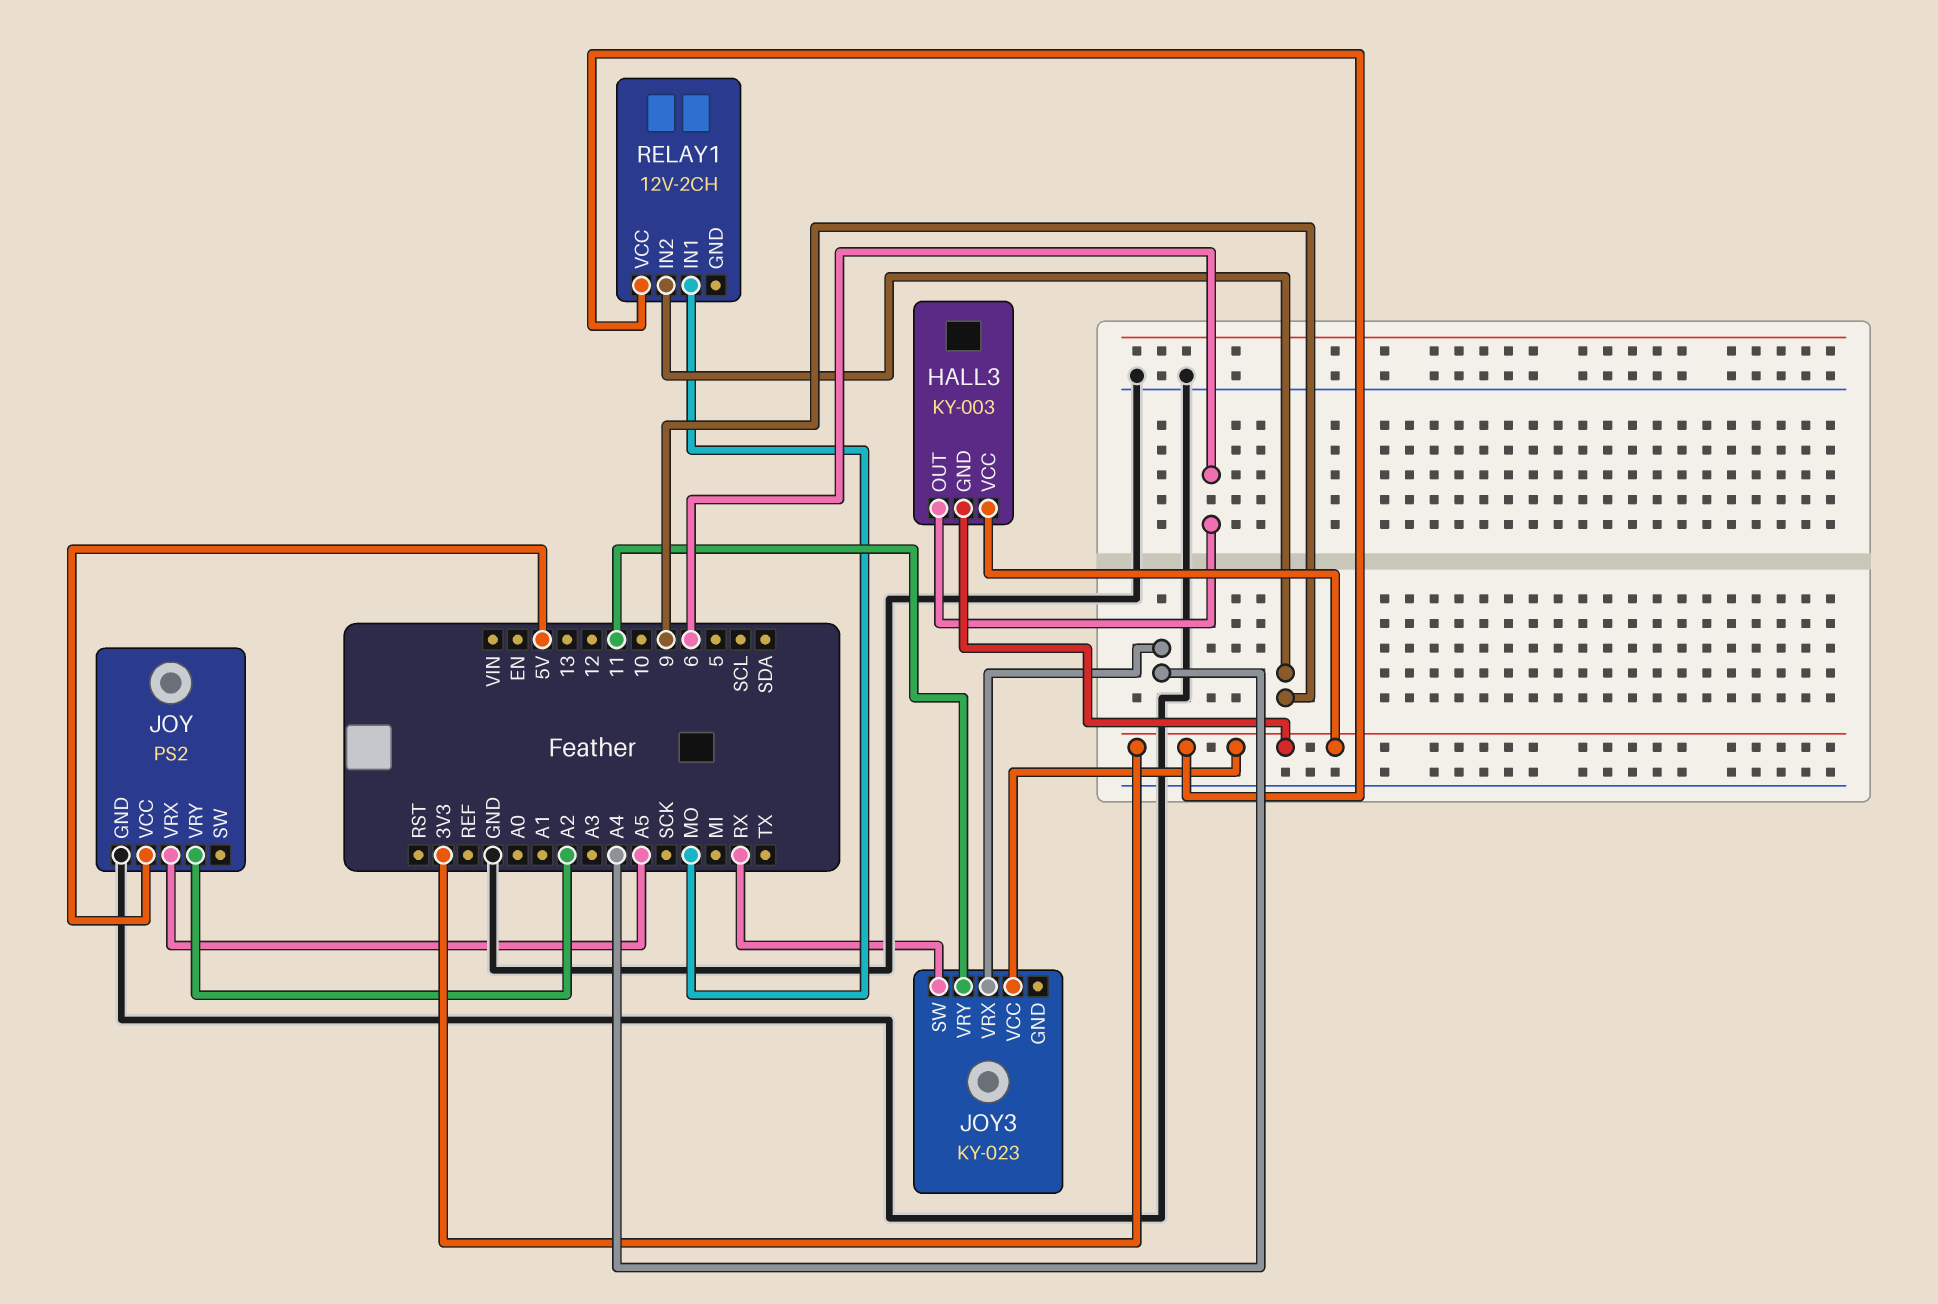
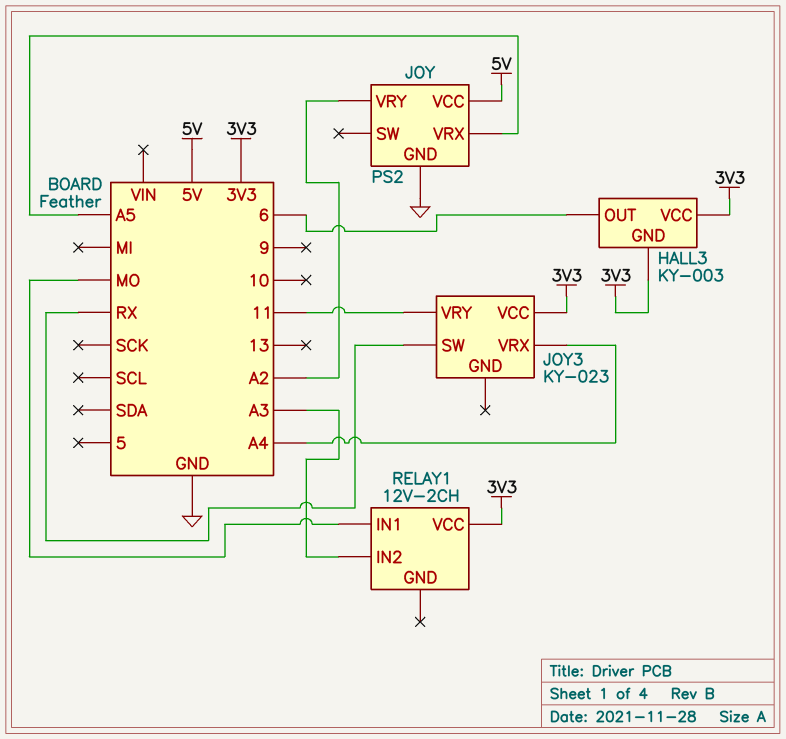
RELAY1 pin IN2: 9 -> A3

